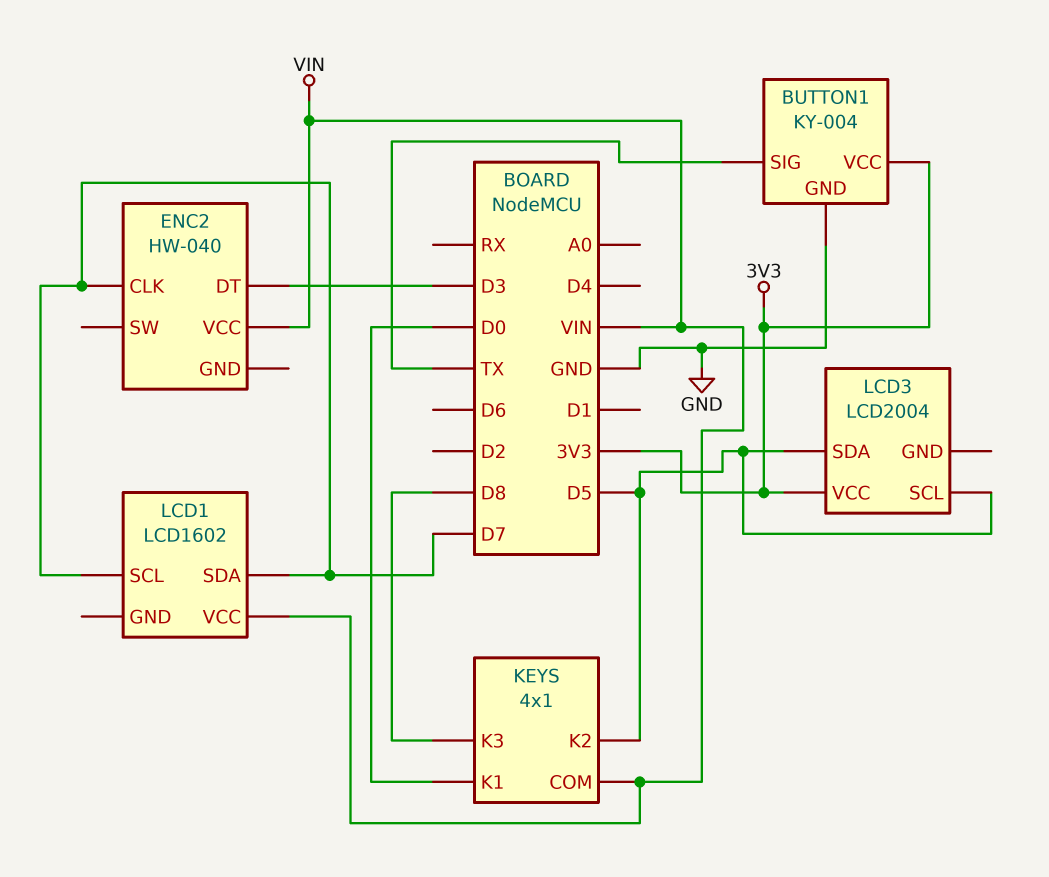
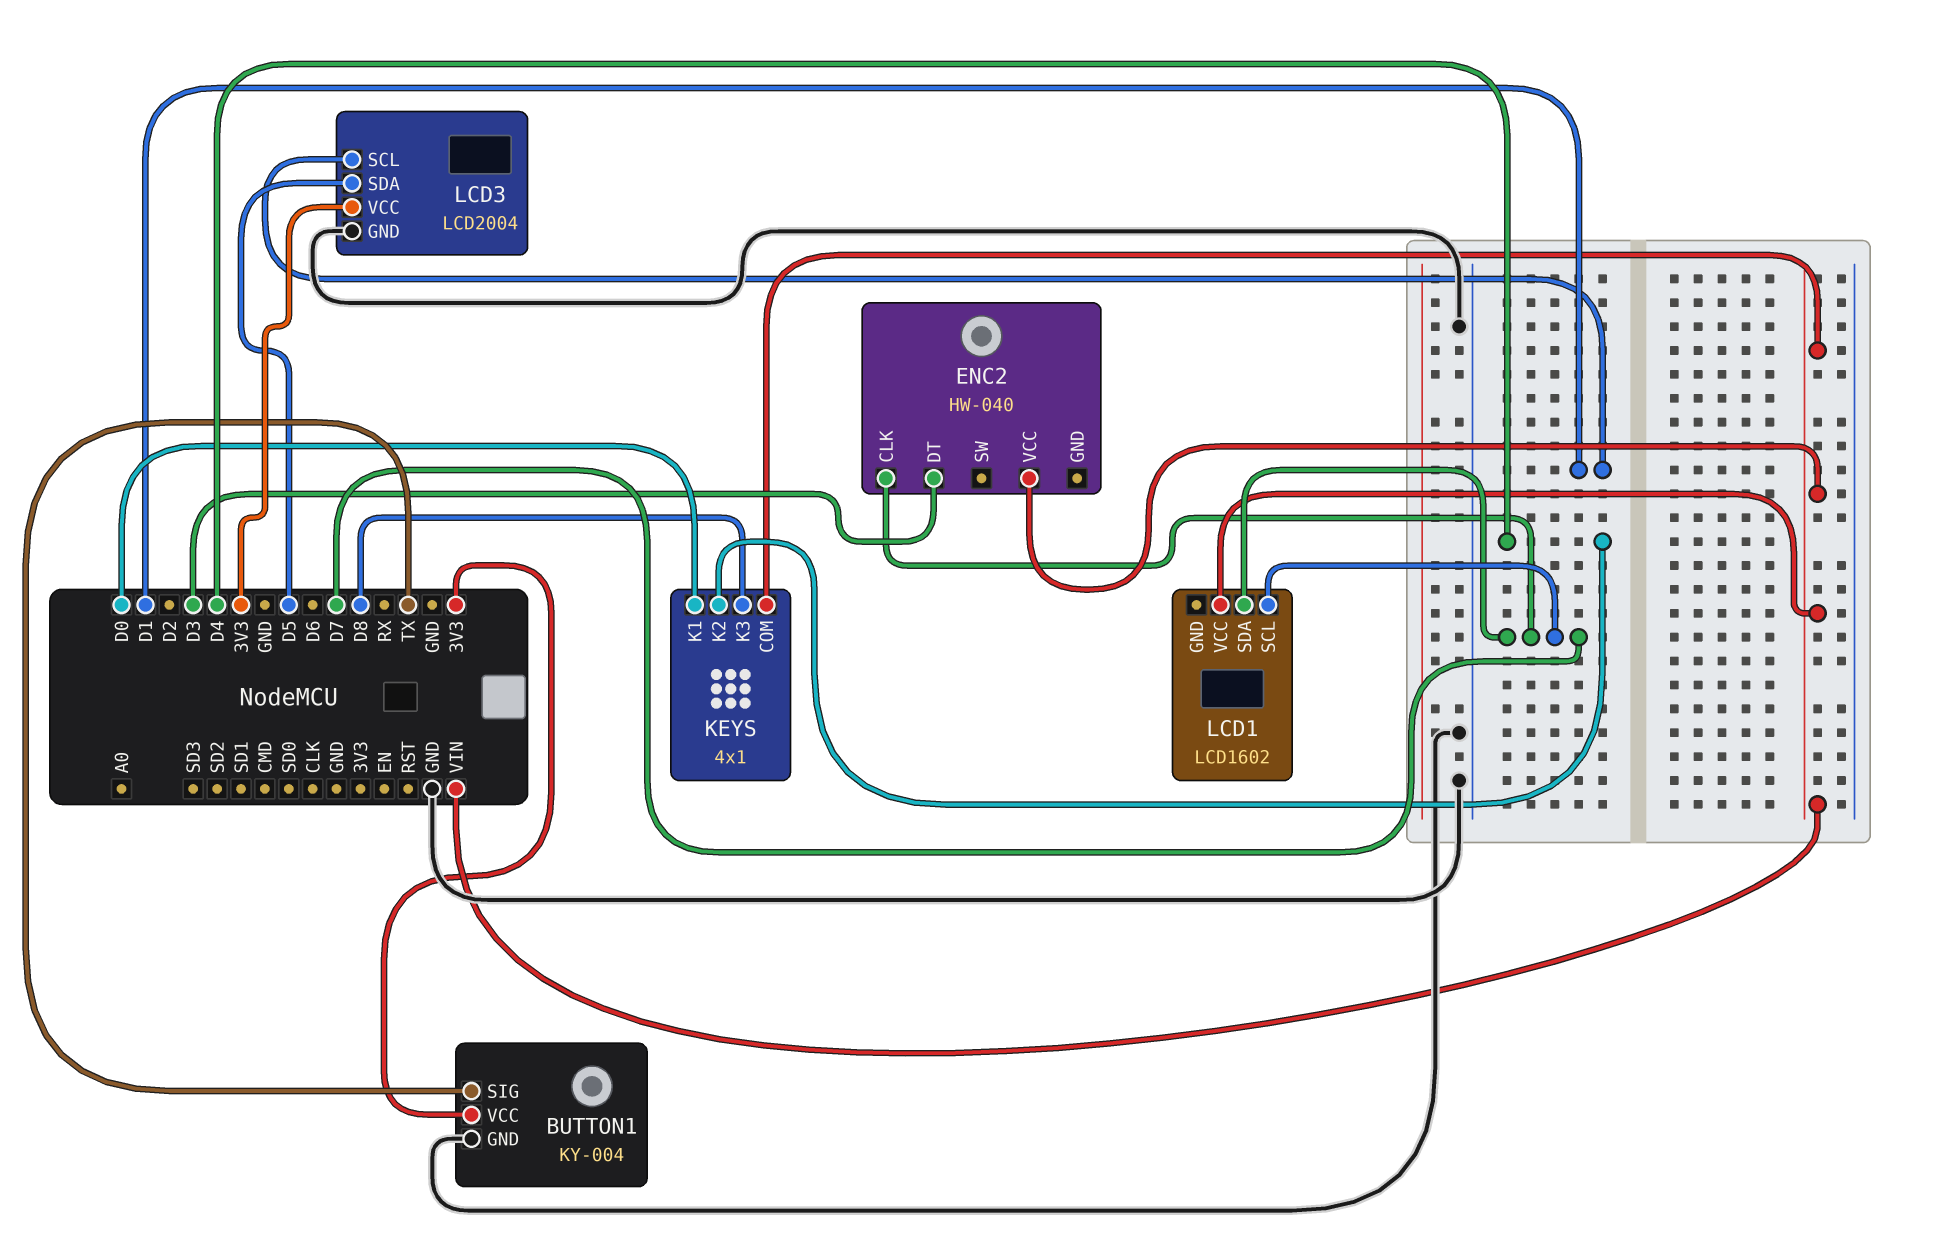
KEYS pin K2: D5 -> D4
LCD3 pin GND: none -> GND
LCD3 pin SCL: D5 -> D1

